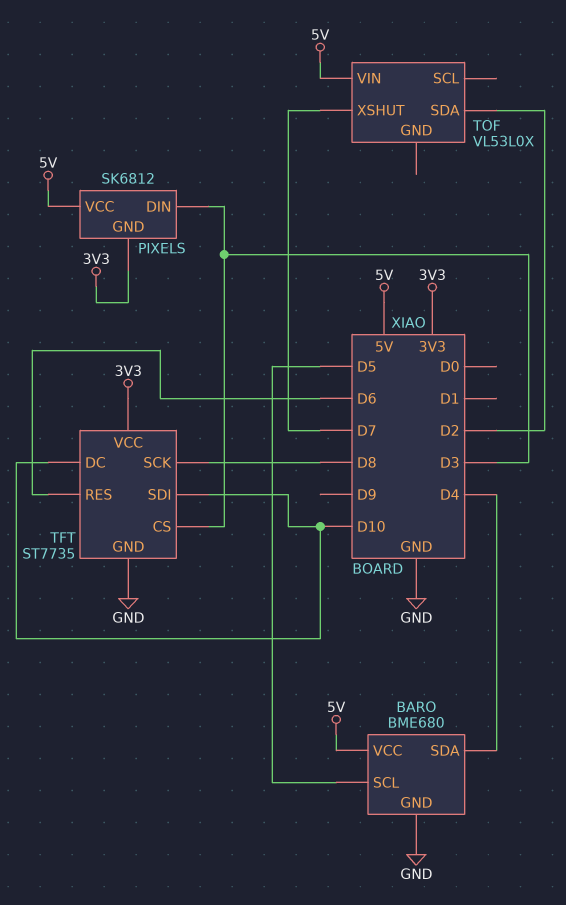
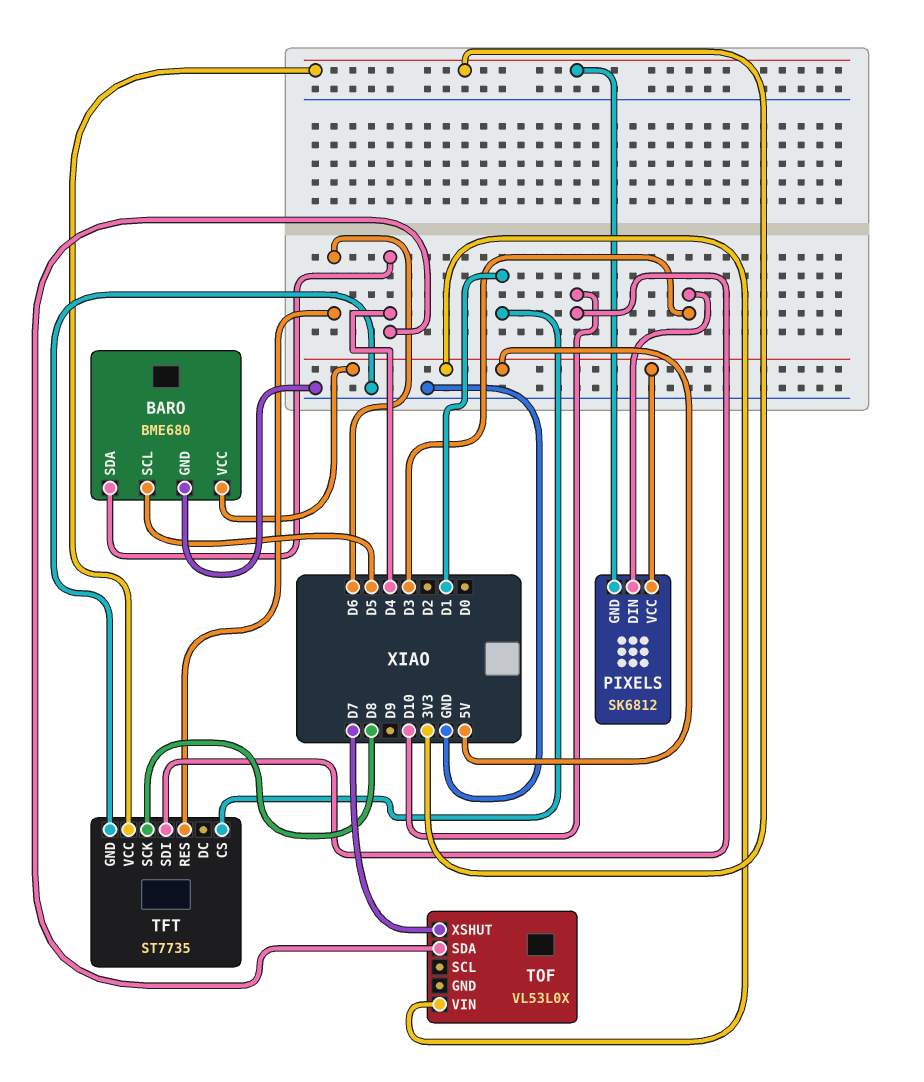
TFT pin CS: D3 -> D1
TFT pin DC: D10 -> none
TOF pin SDA: D2 -> D4

